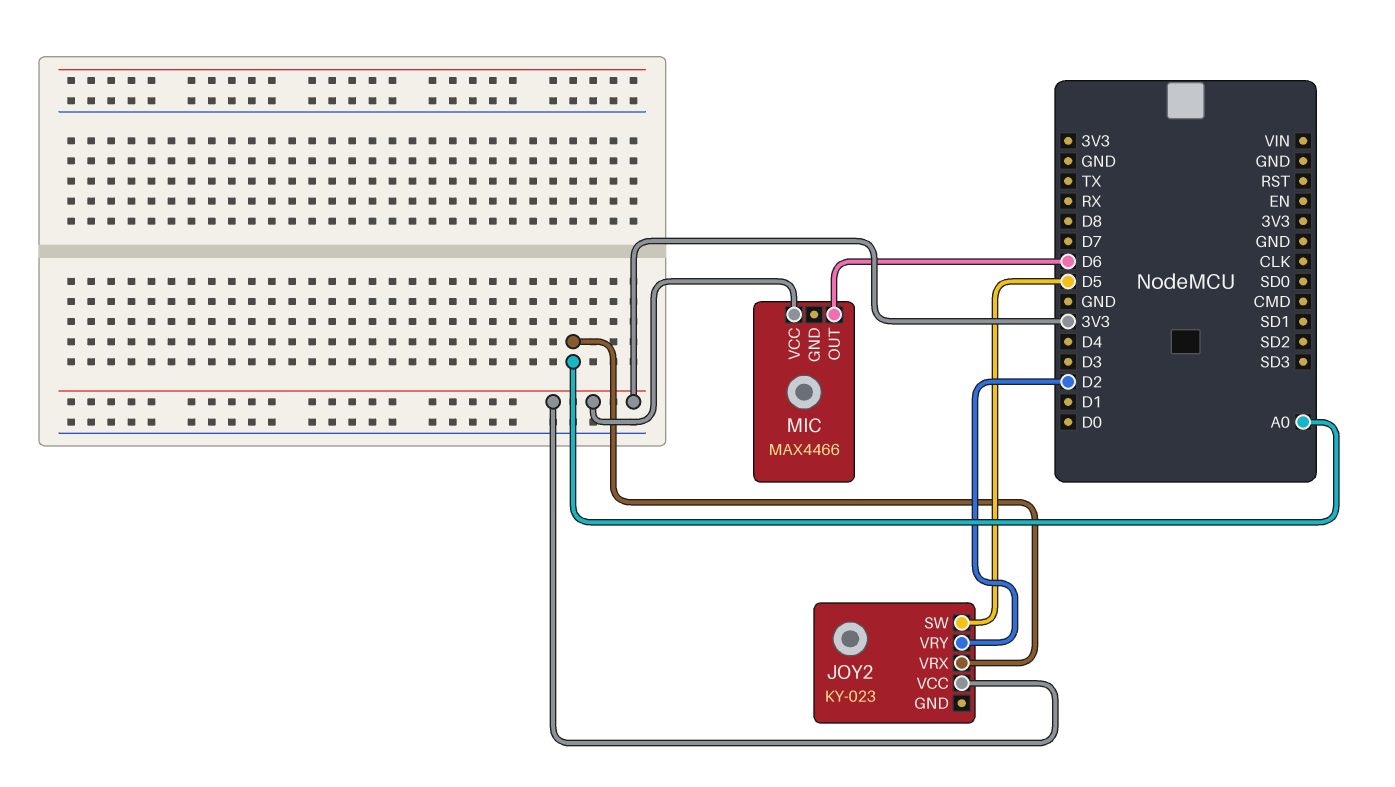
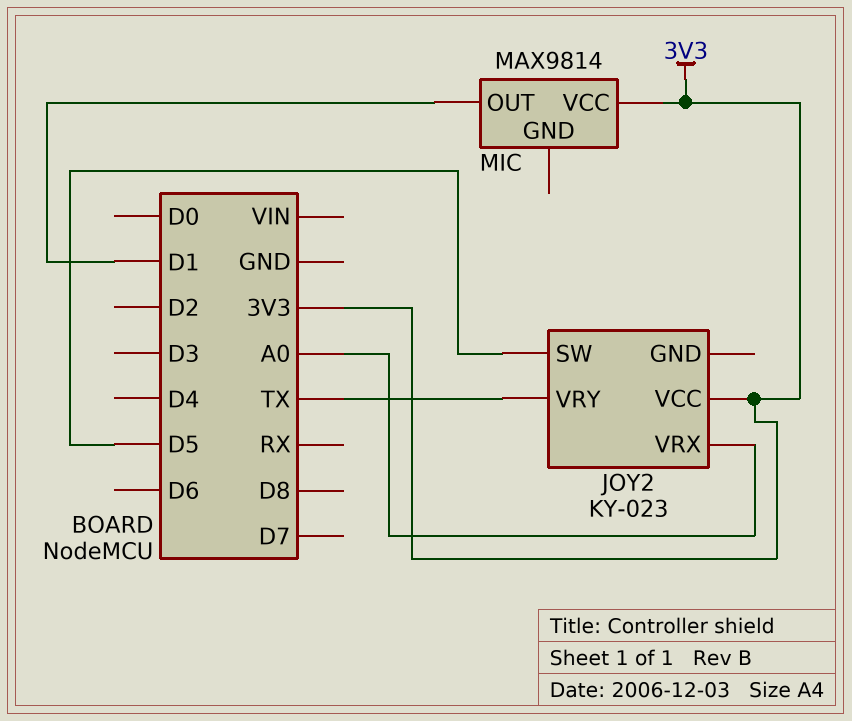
JOY2 pin VRY: D2 -> TX
MIC: MAX4466 -> MAX9814
MIC pin OUT: D6 -> D1

